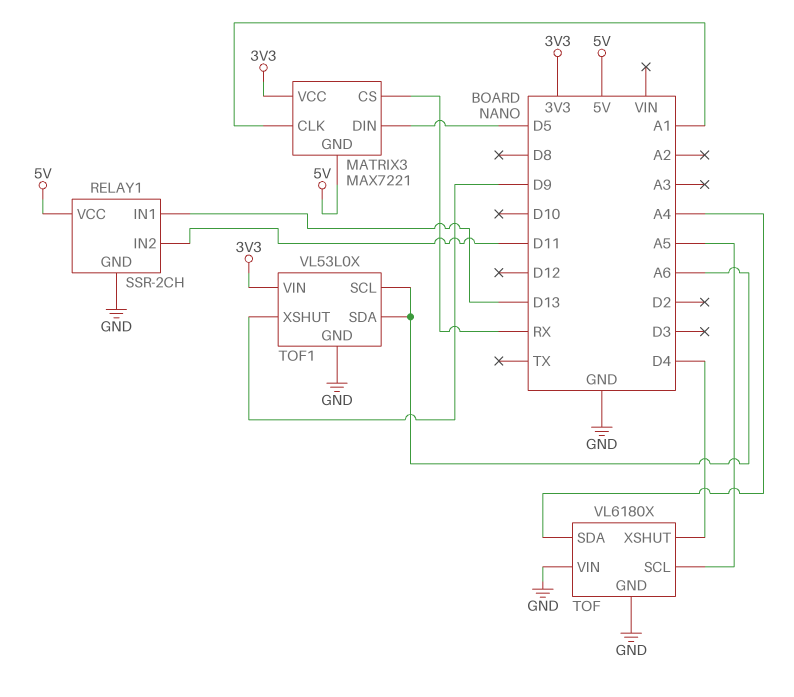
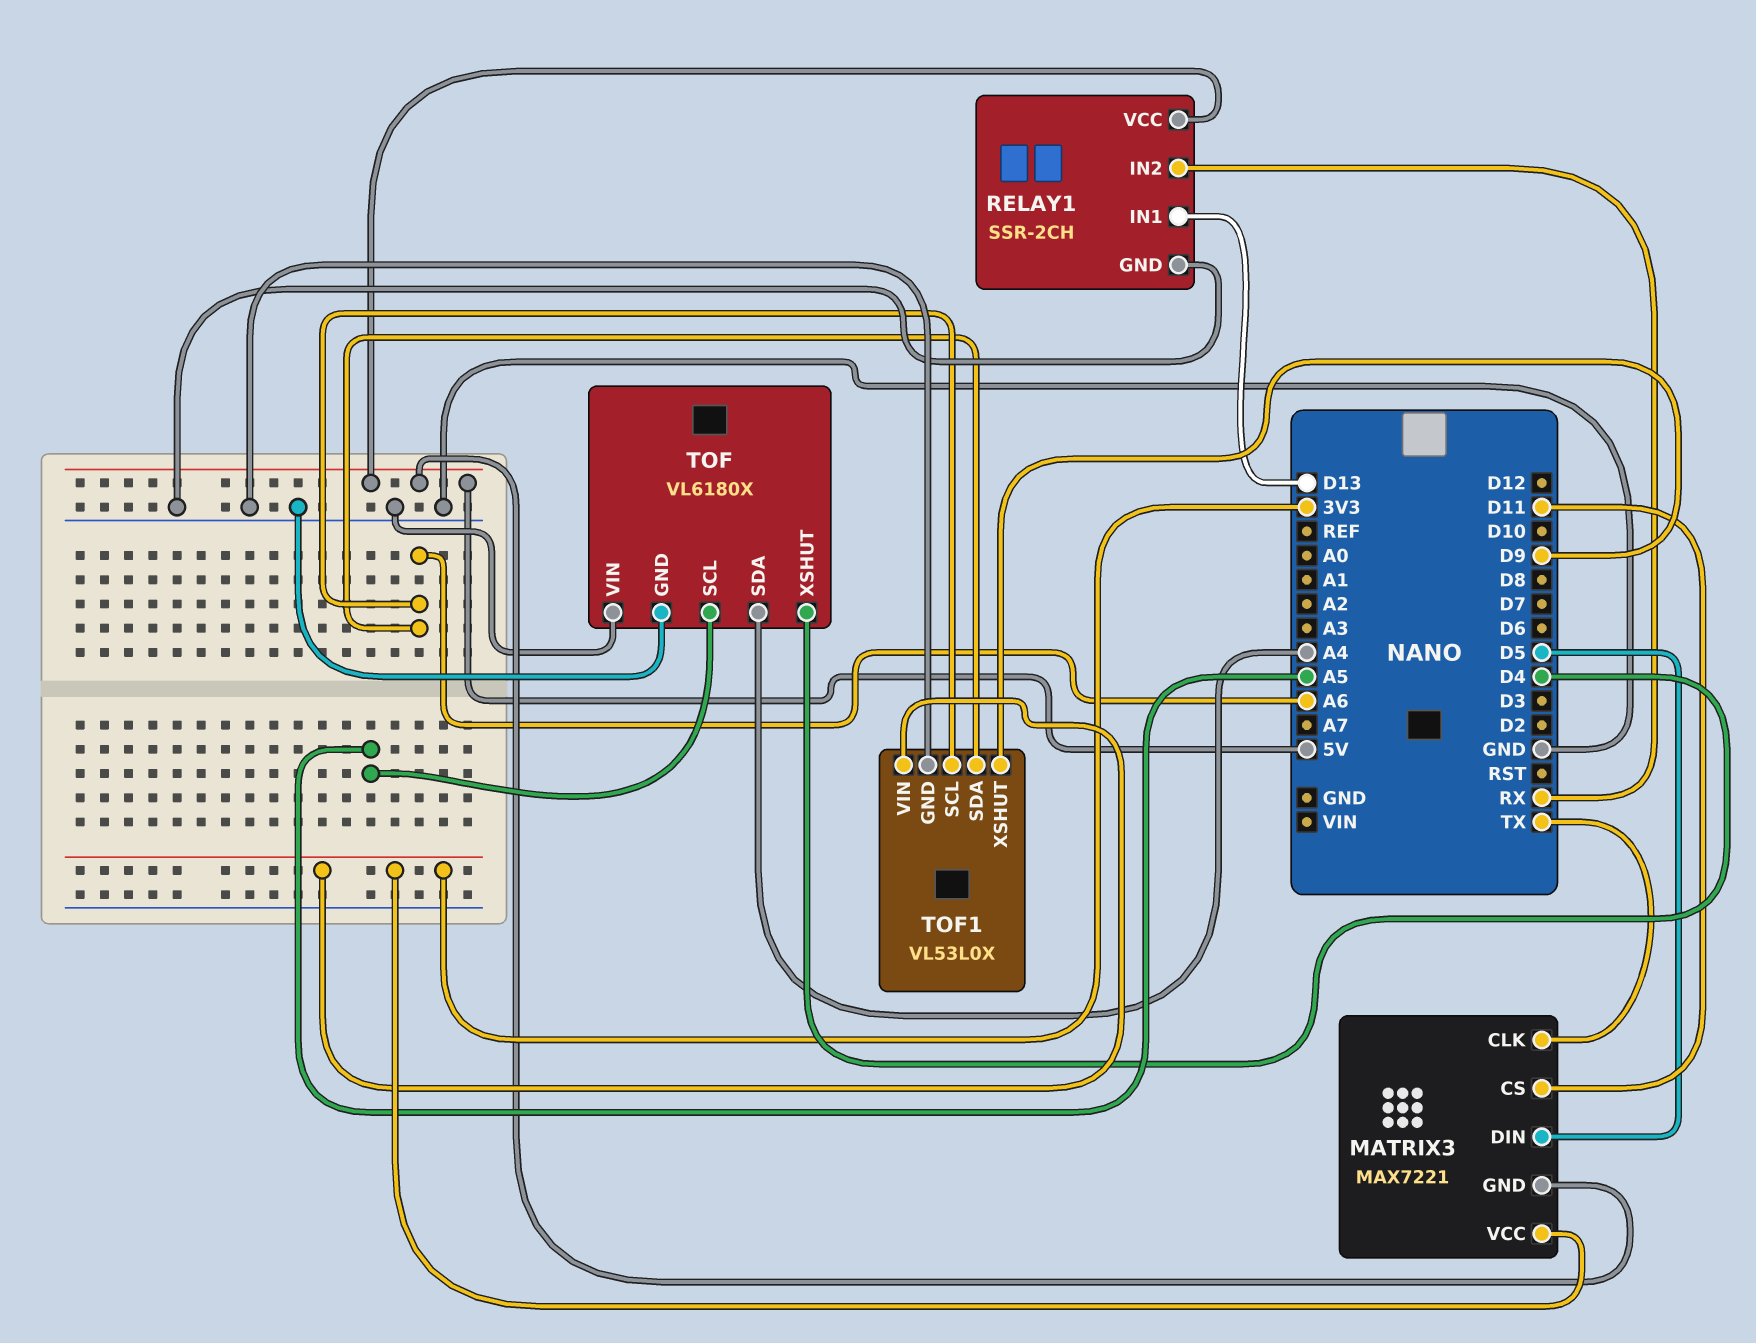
MATRIX3 pin CLK: A1 -> TX
MATRIX3 pin CS: RX -> D11
RELAY1 pin IN2: D11 -> RX

